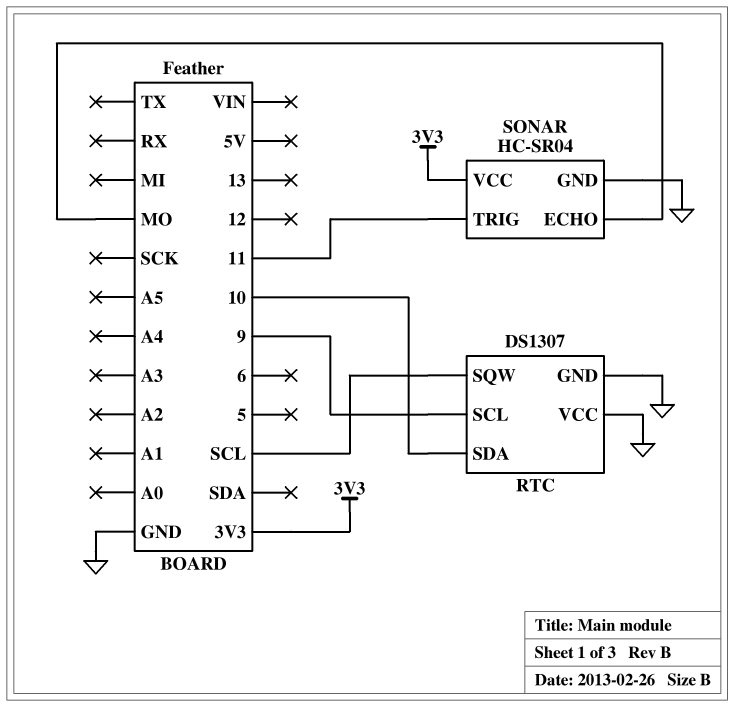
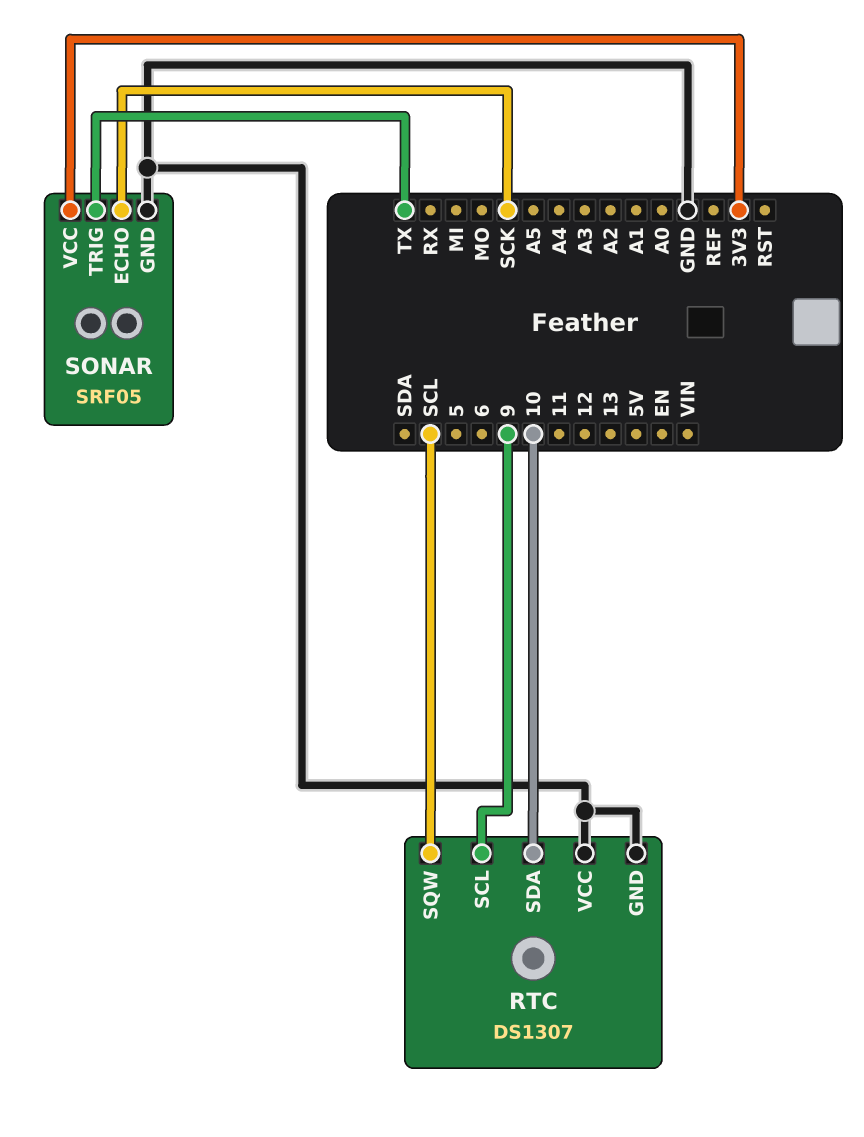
SONAR: HC-SR04 -> SRF05
SONAR pin ECHO: MO -> SCK
SONAR pin TRIG: 11 -> TX

